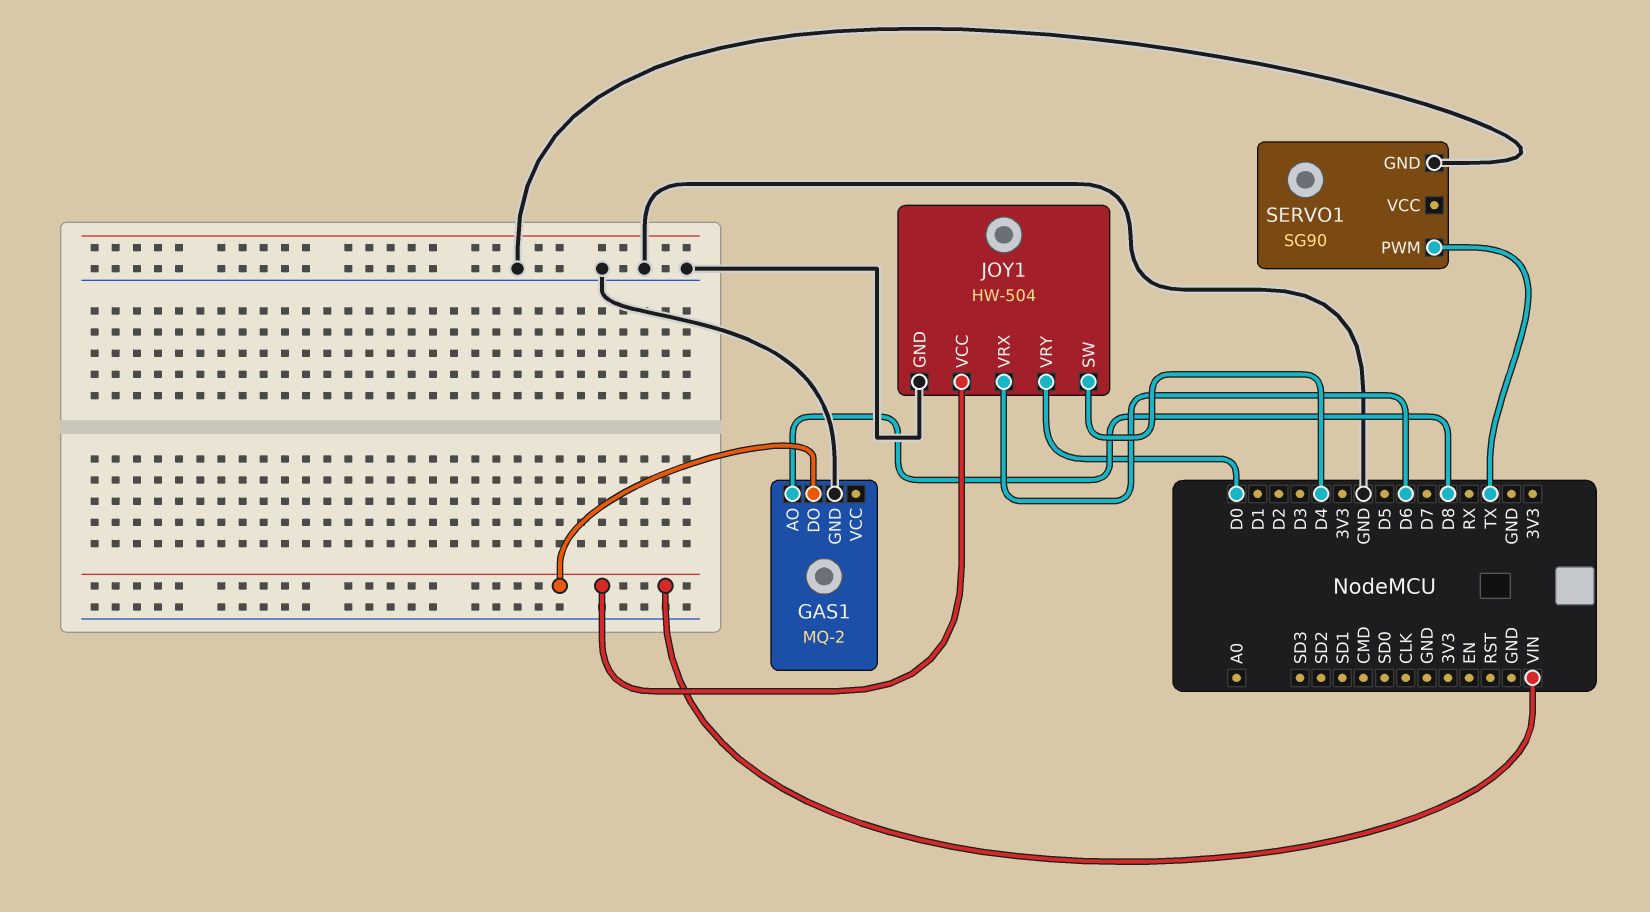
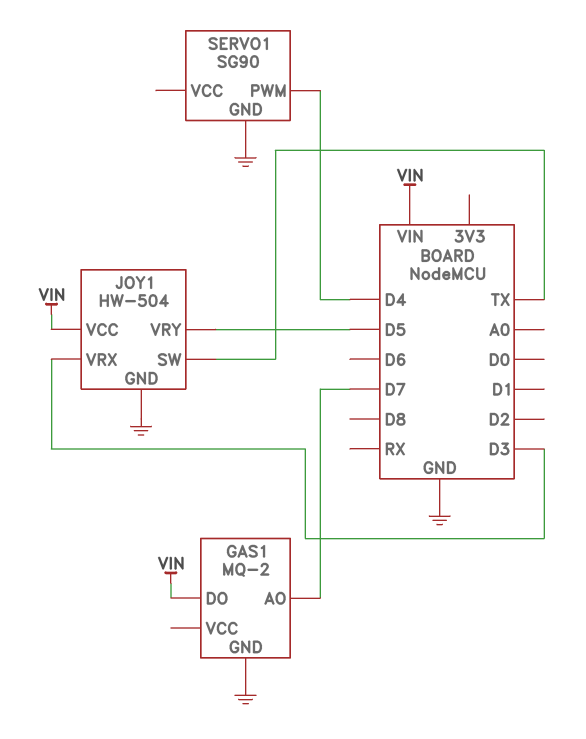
GAS1 pin AO: D8 -> D7
JOY1 pin SW: D4 -> TX
JOY1 pin VRX: D6 -> D3
JOY1 pin VRY: D0 -> D5
SERVO1 pin PWM: TX -> D4

